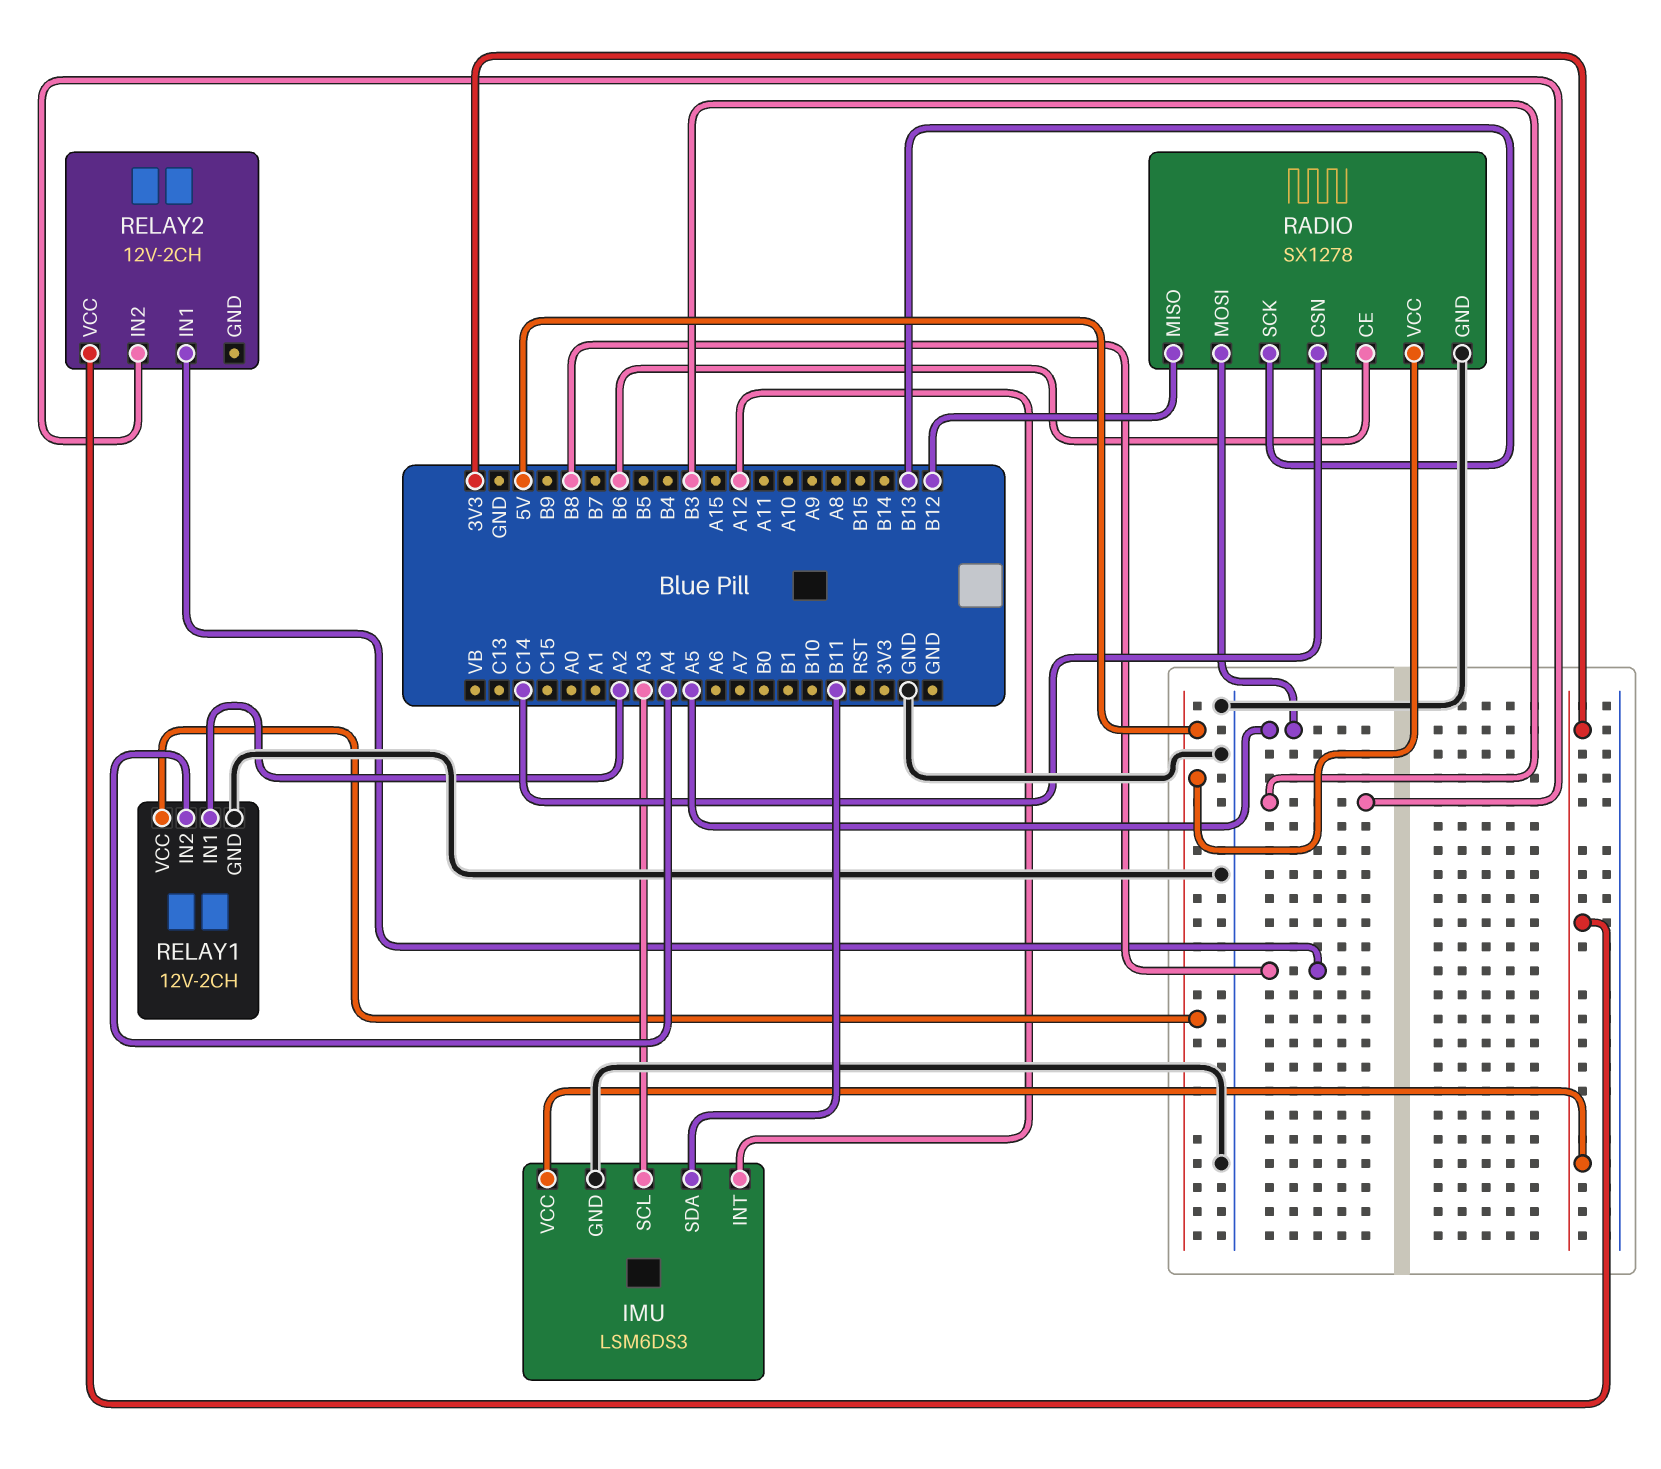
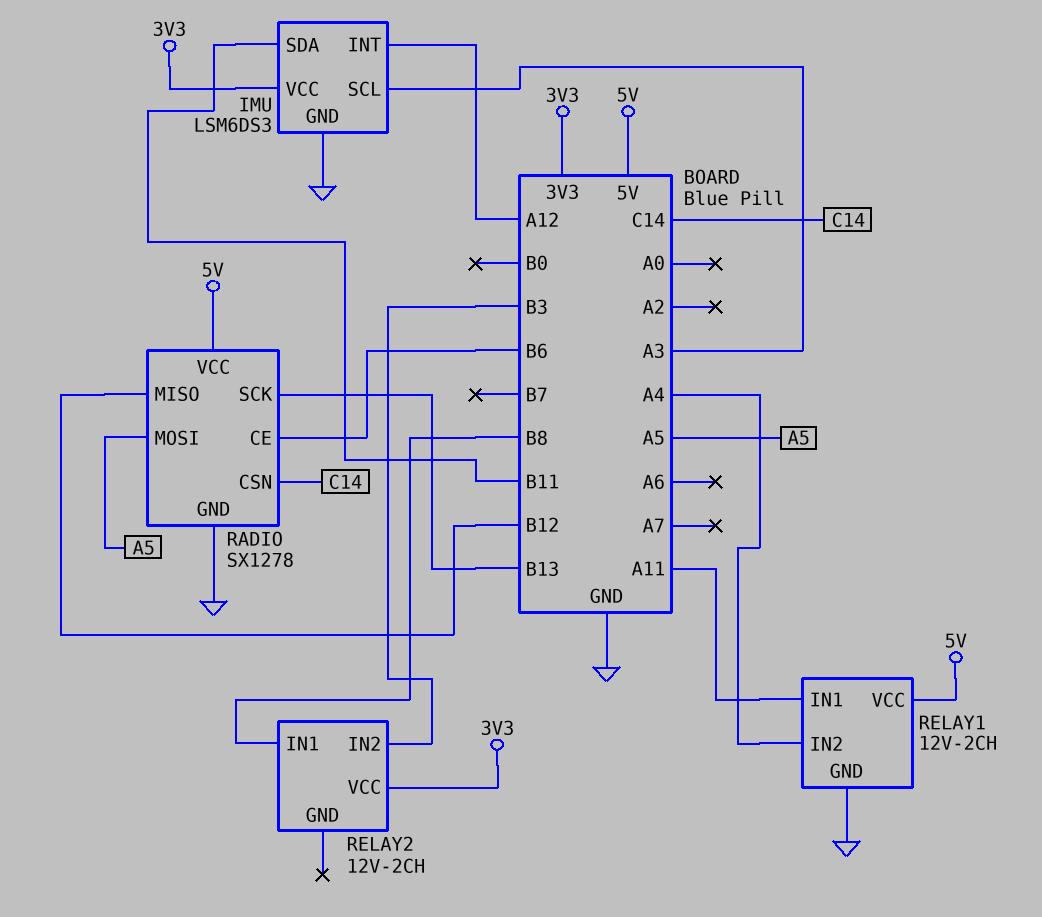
RELAY1 pin IN1: A2 -> A11

